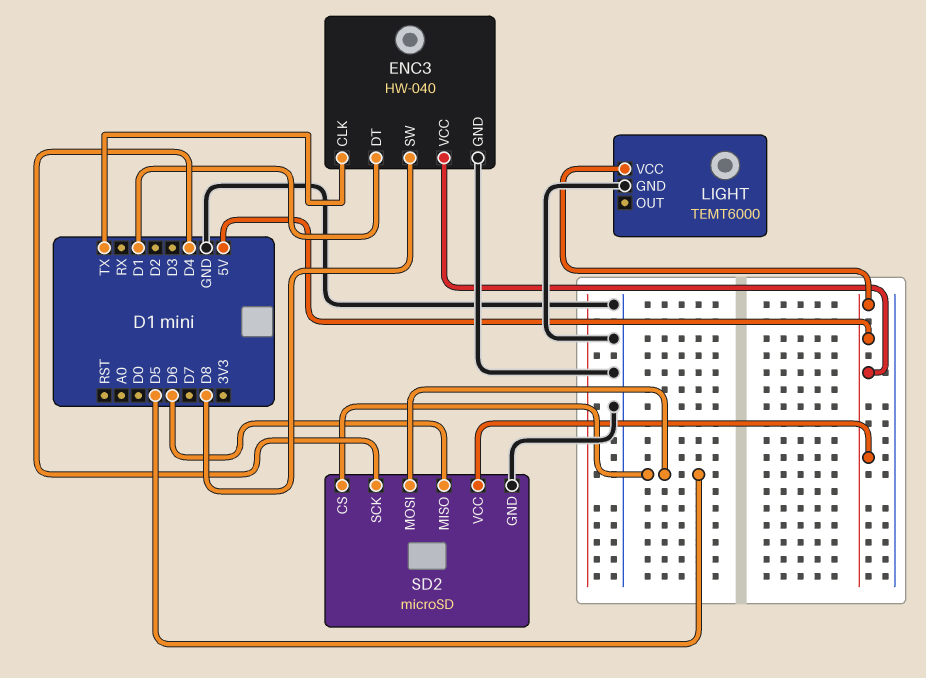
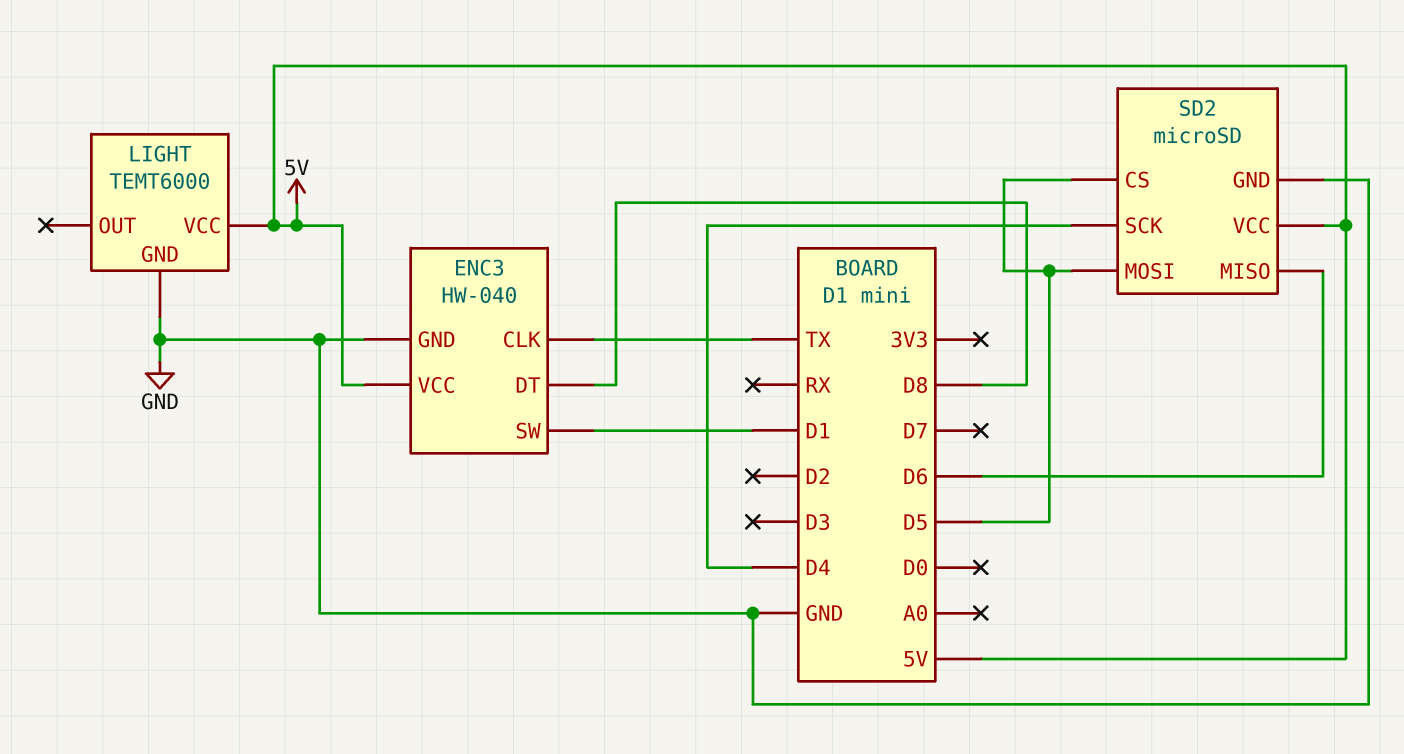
ENC3 pin DT: D1 -> D8
ENC3 pin SW: D8 -> D1

